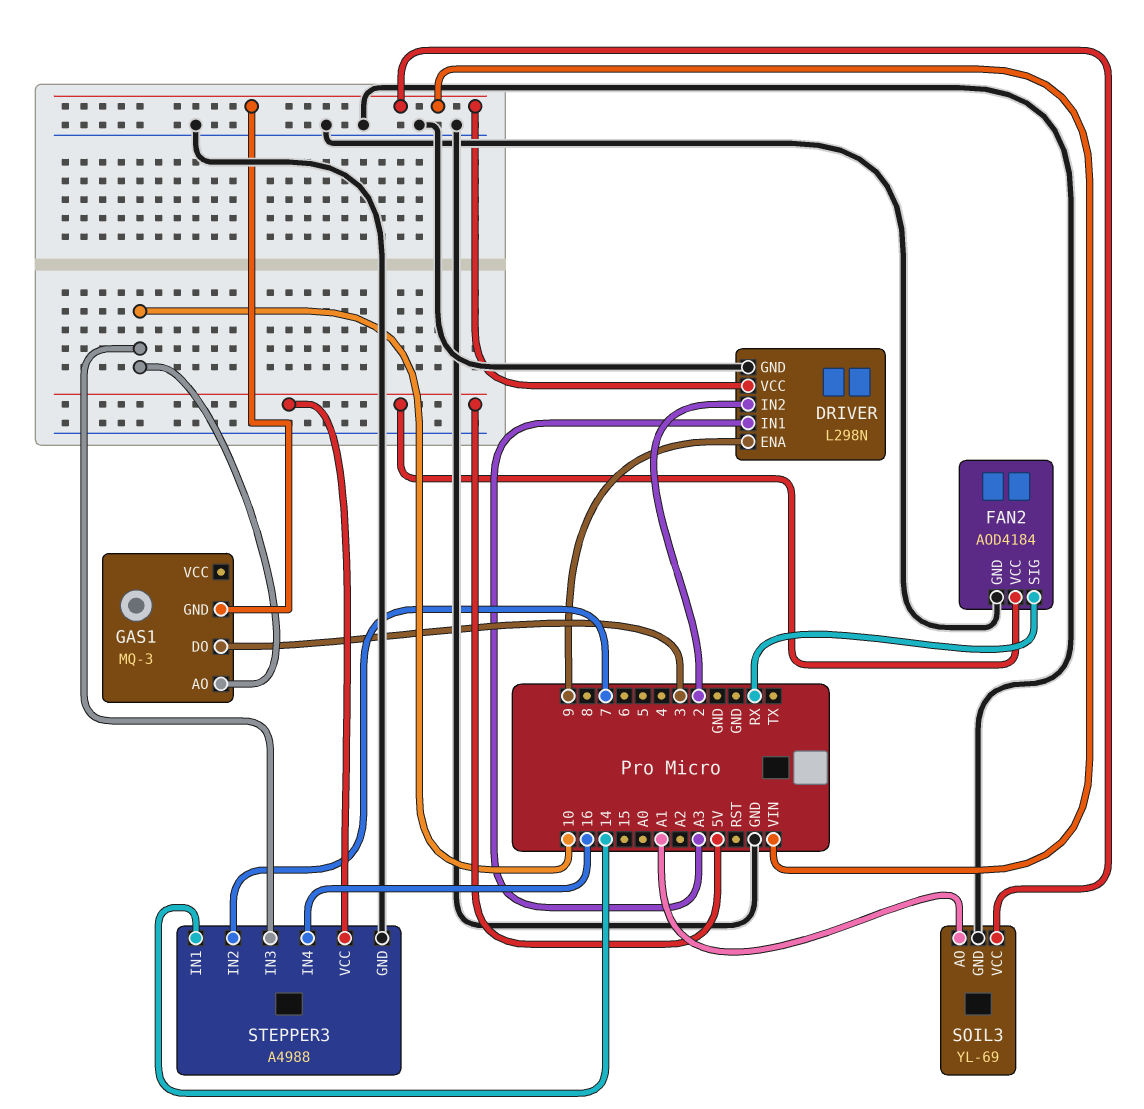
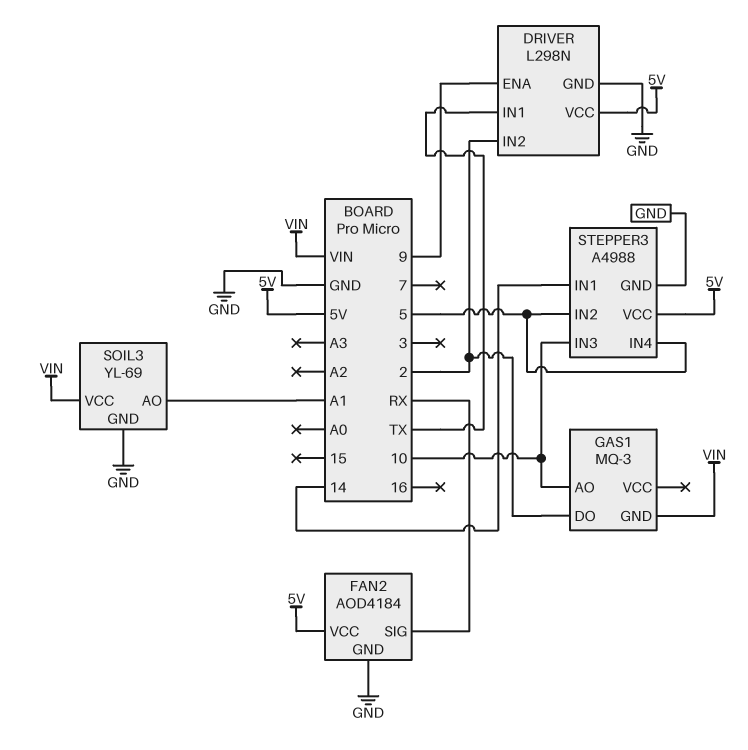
DRIVER pin IN1: A3 -> TX
DRIVER pin VCC: VIN -> 5V
GAS1 pin DO: 3 -> 2
STEPPER3 pin IN2: 7 -> 5
STEPPER3 pin IN4: 16 -> 5

